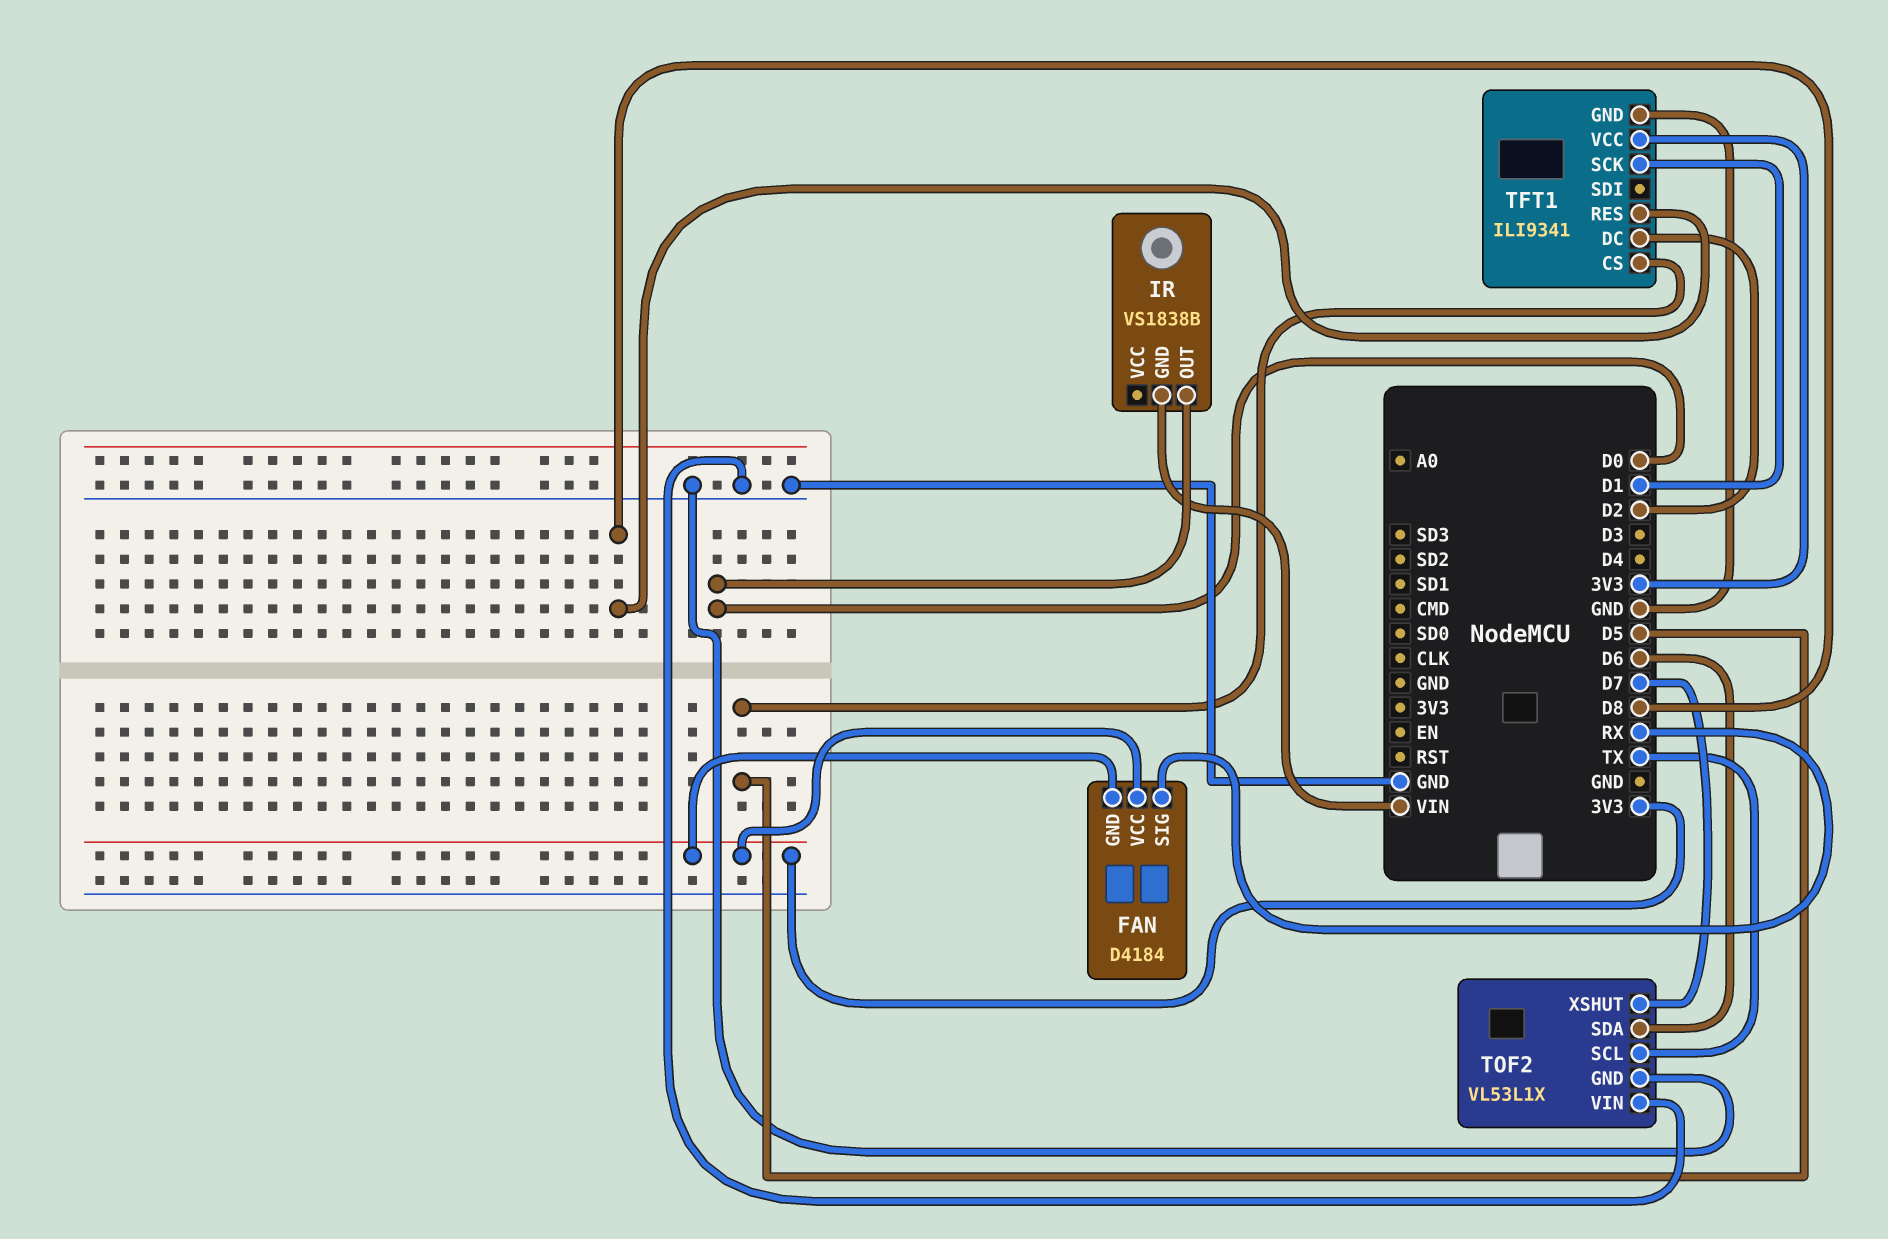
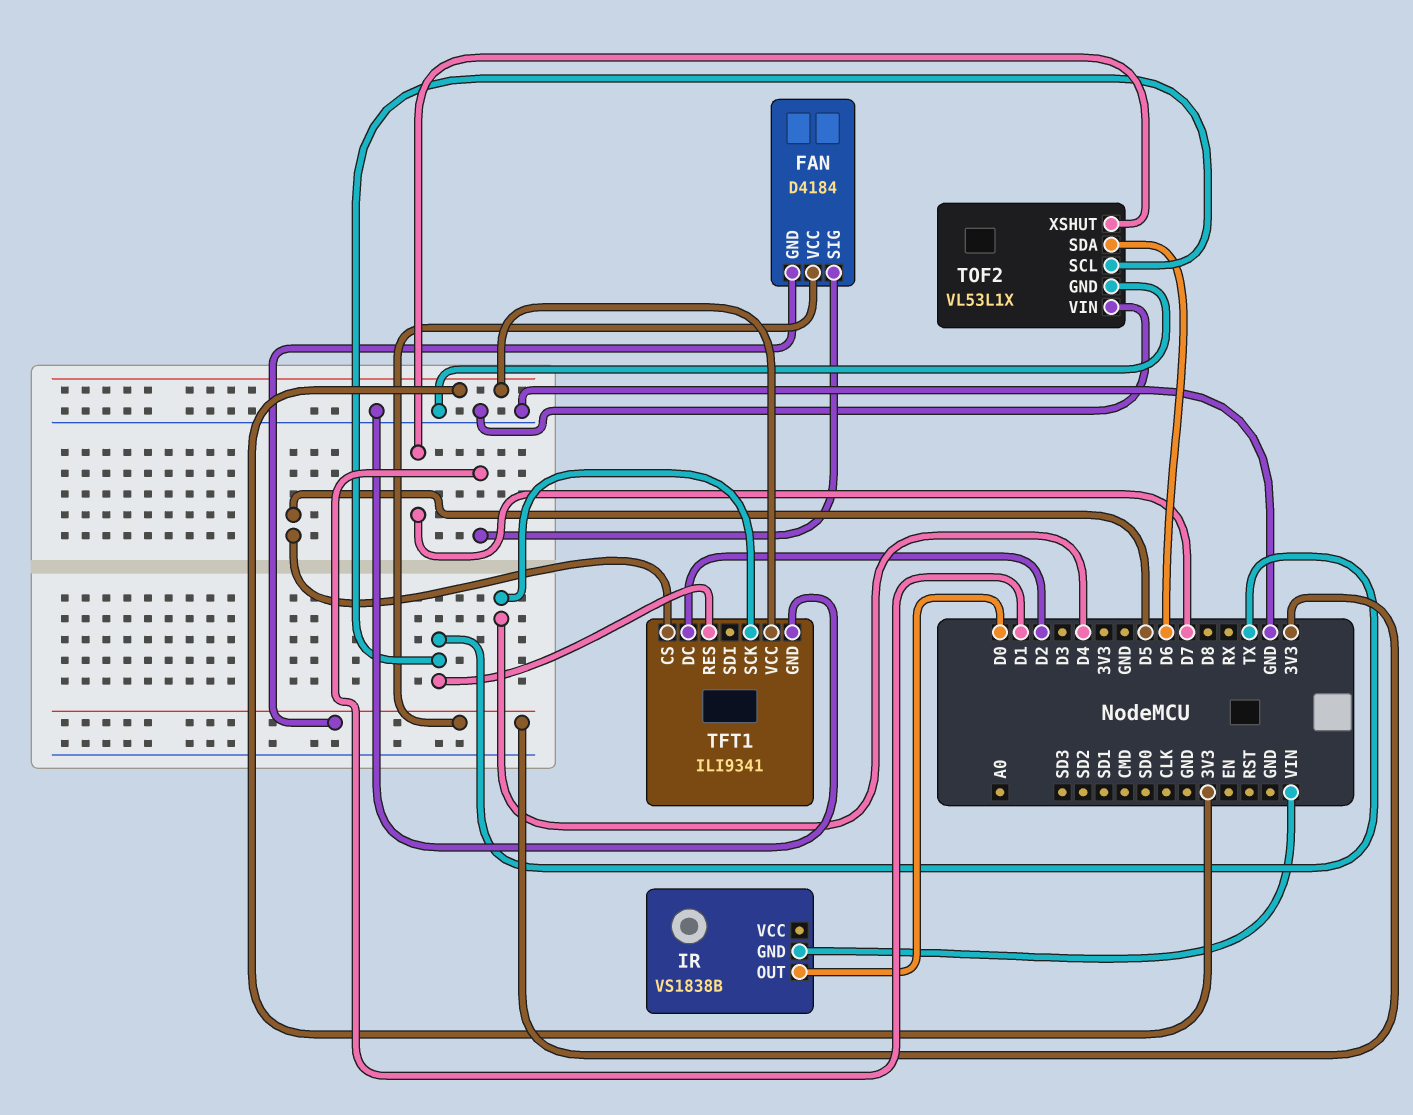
FAN pin SIG: RX -> D1
TFT1 pin RES: D8 -> TX
TFT1 pin SCK: D1 -> D4

